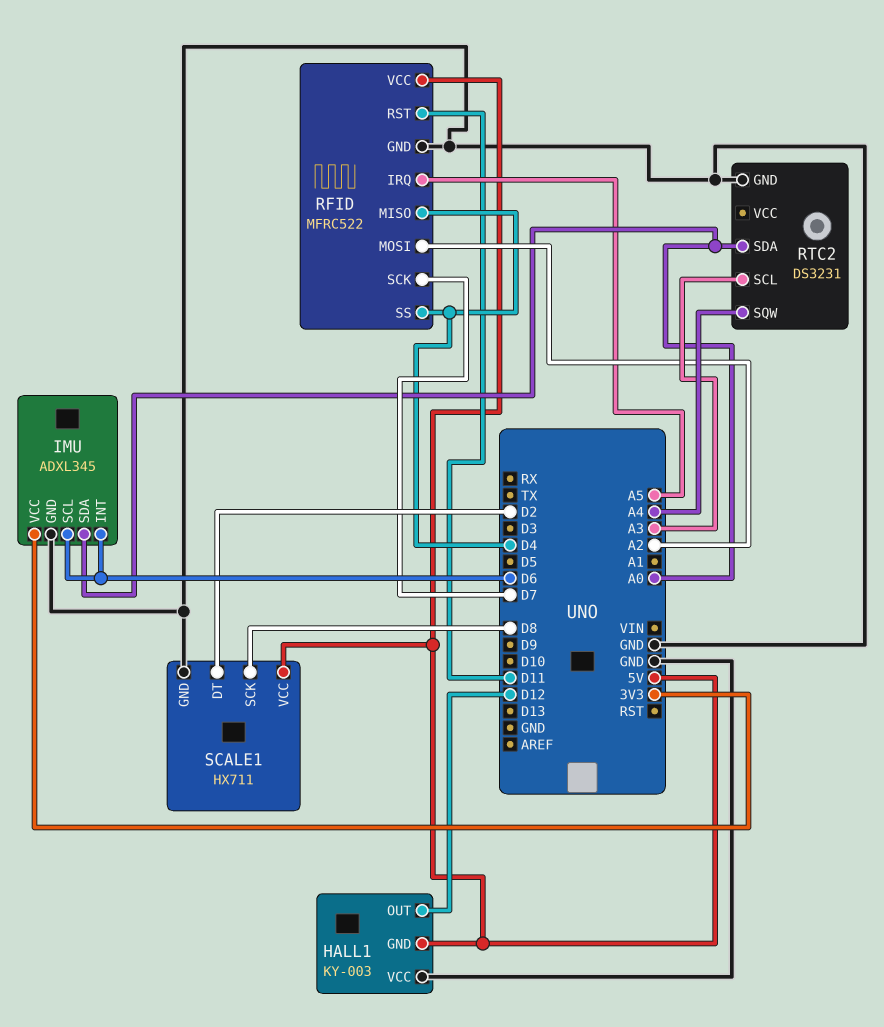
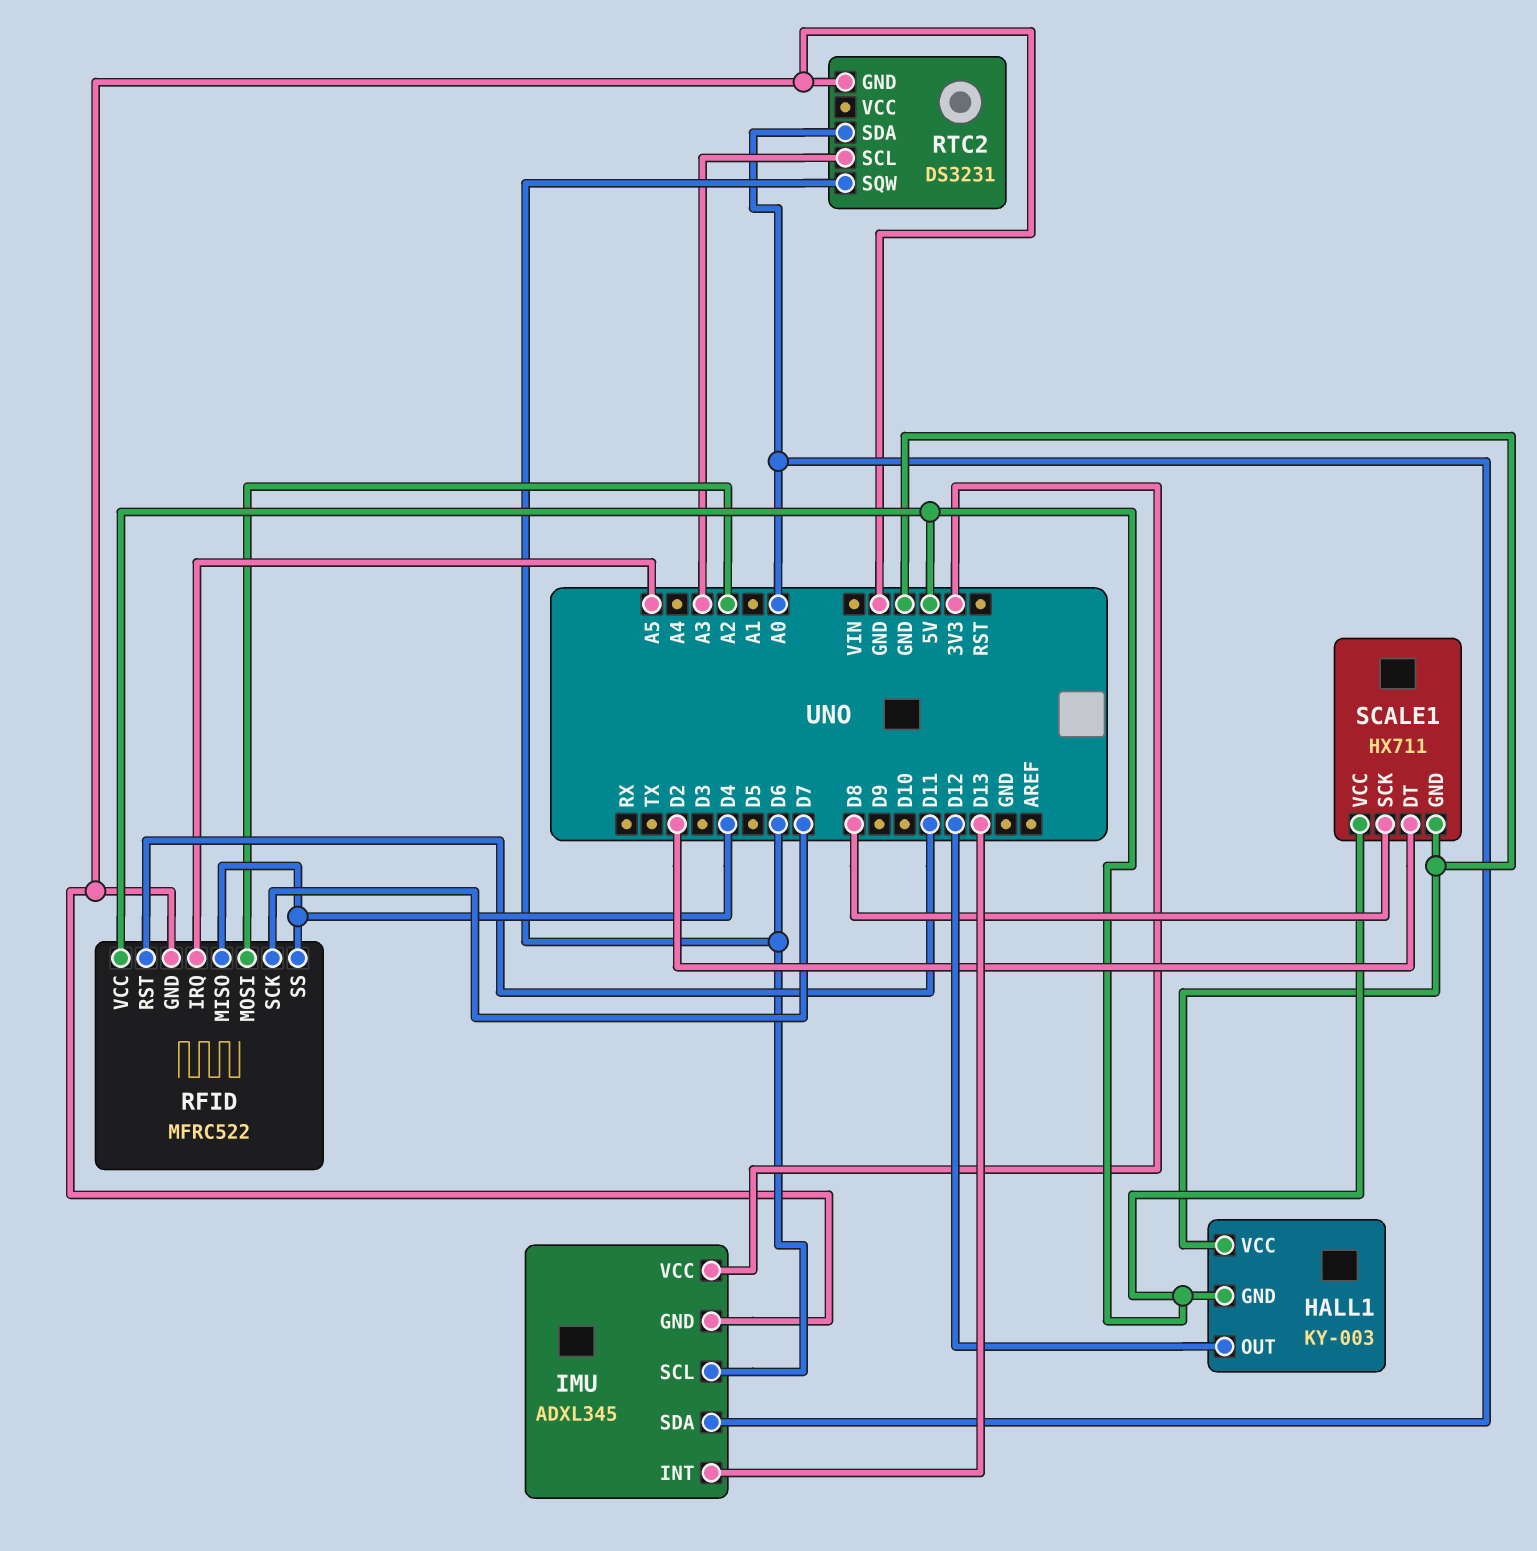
IMU pin INT: D6 -> D13
RTC2 pin SQW: A4 -> D6

